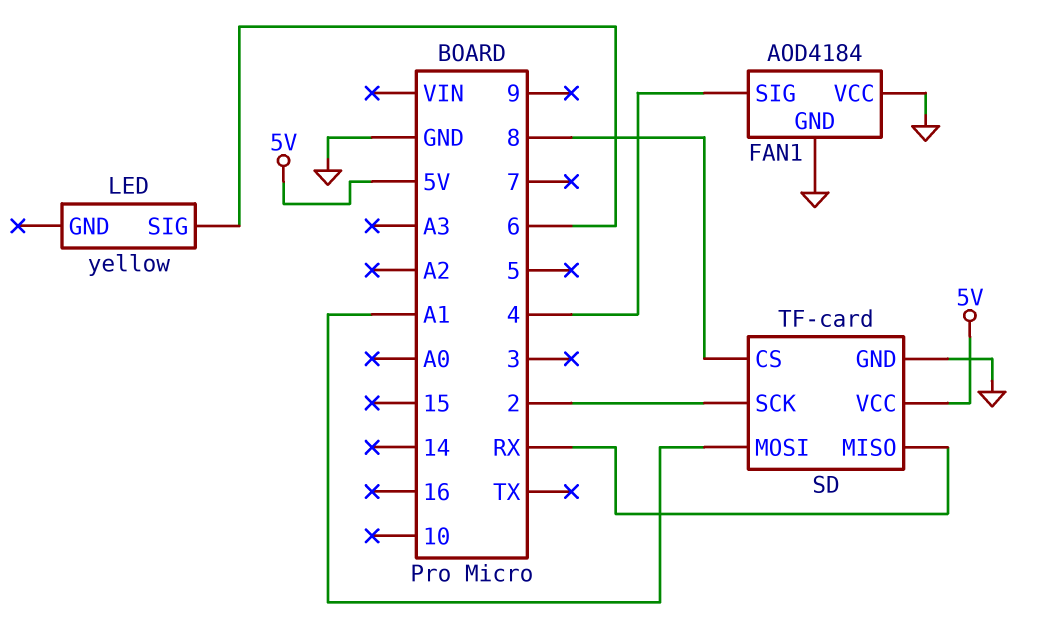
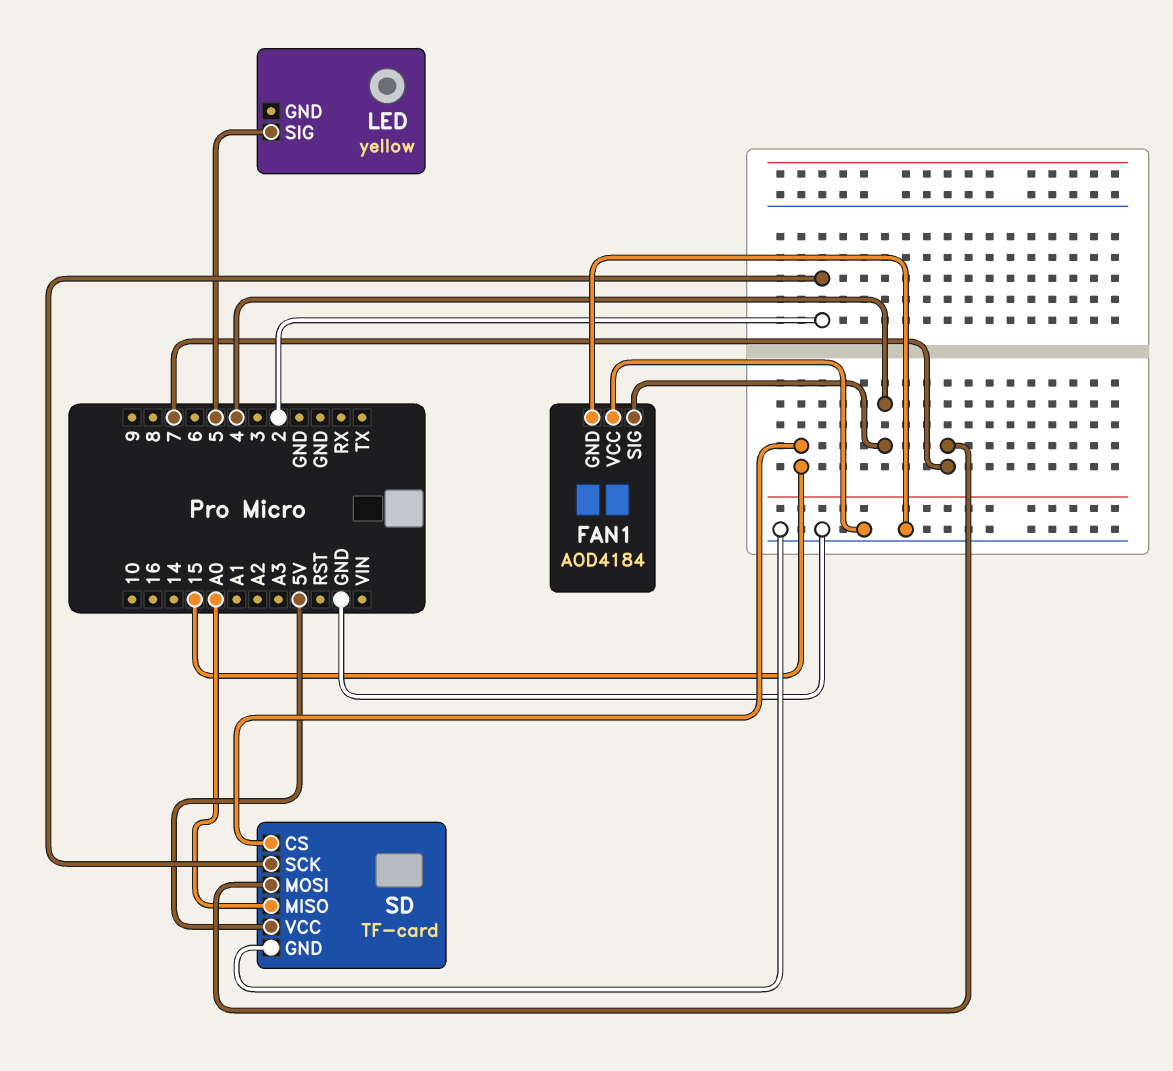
LED pin SIG: 6 -> 5
SD pin CS: 8 -> 15
SD pin MISO: RX -> A0
SD pin MOSI: A1 -> 7

